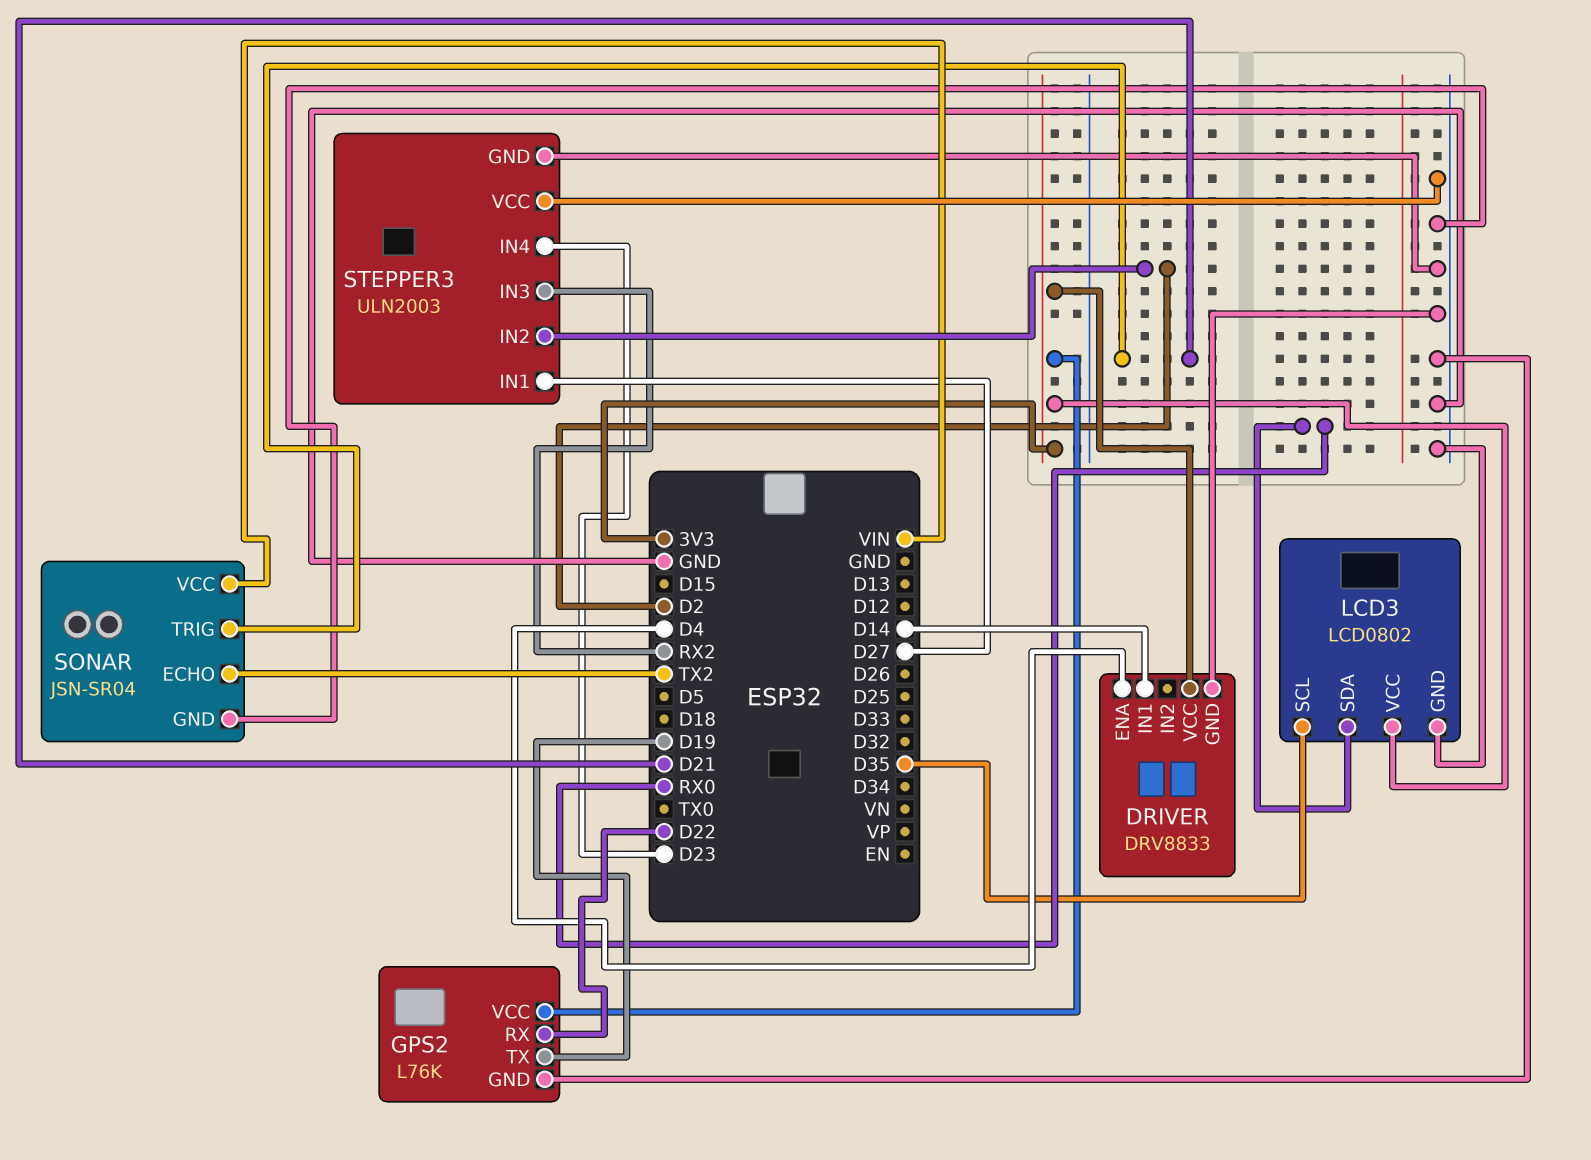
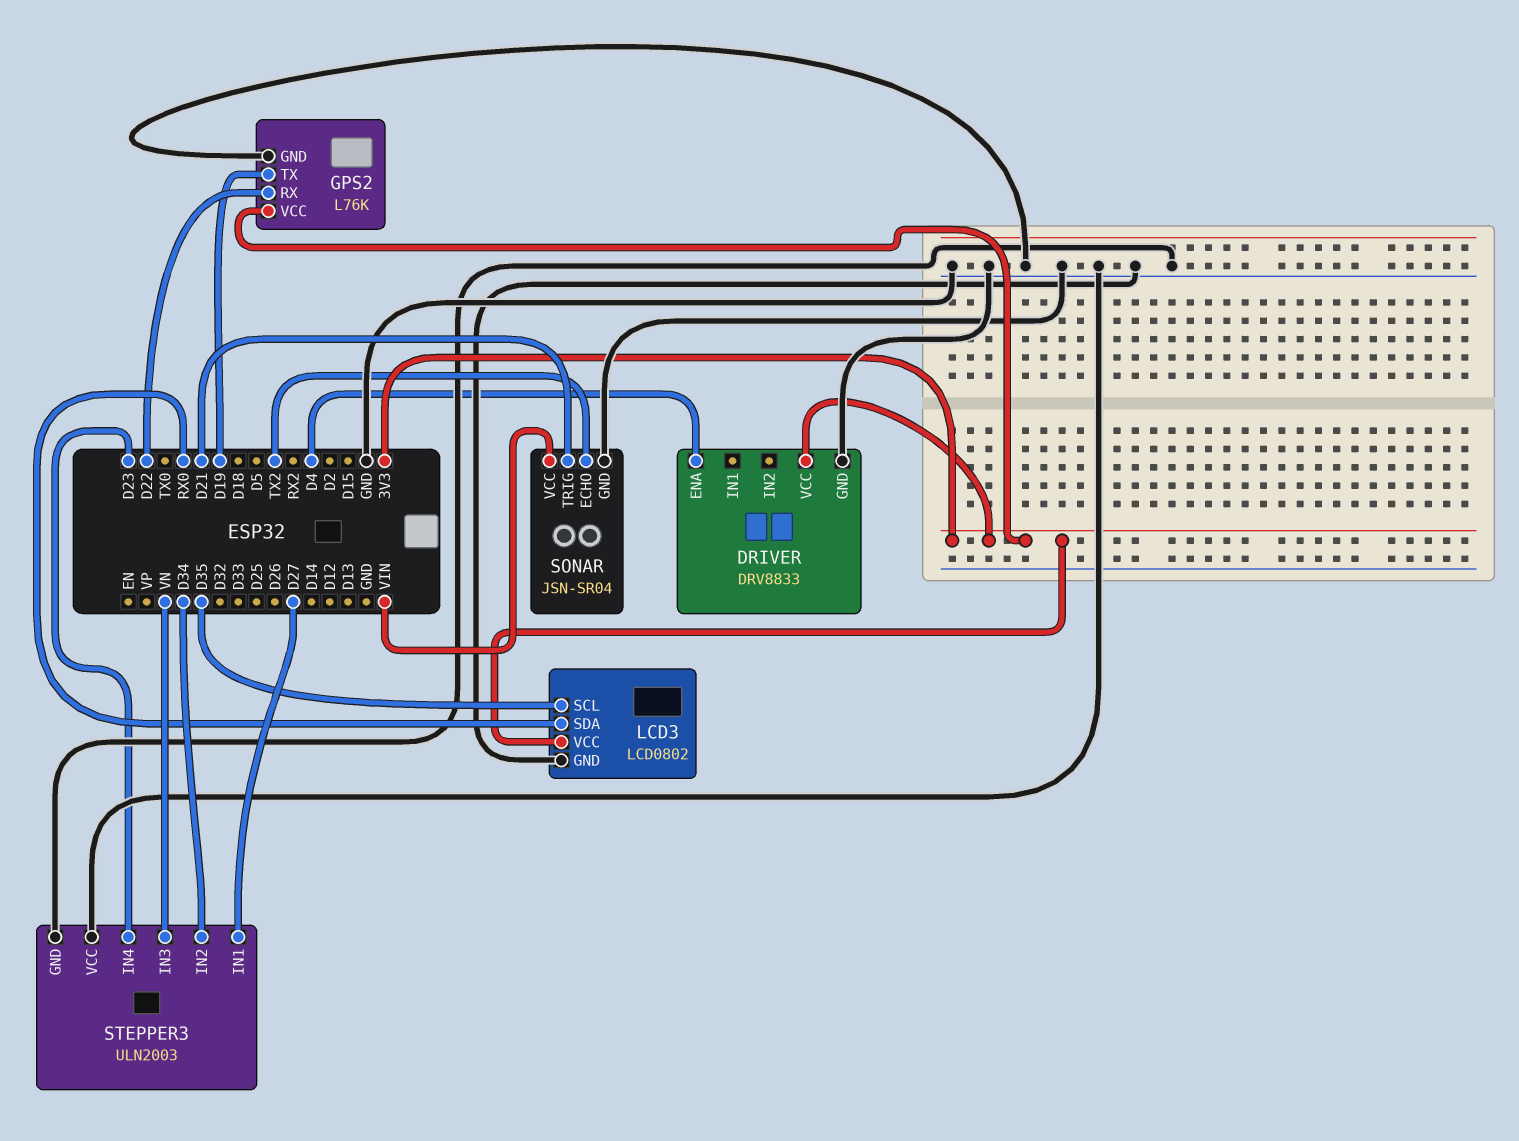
DRIVER pin IN1: D14 -> none
STEPPER3 pin IN2: D2 -> D34
STEPPER3 pin IN3: RX2 -> VN

